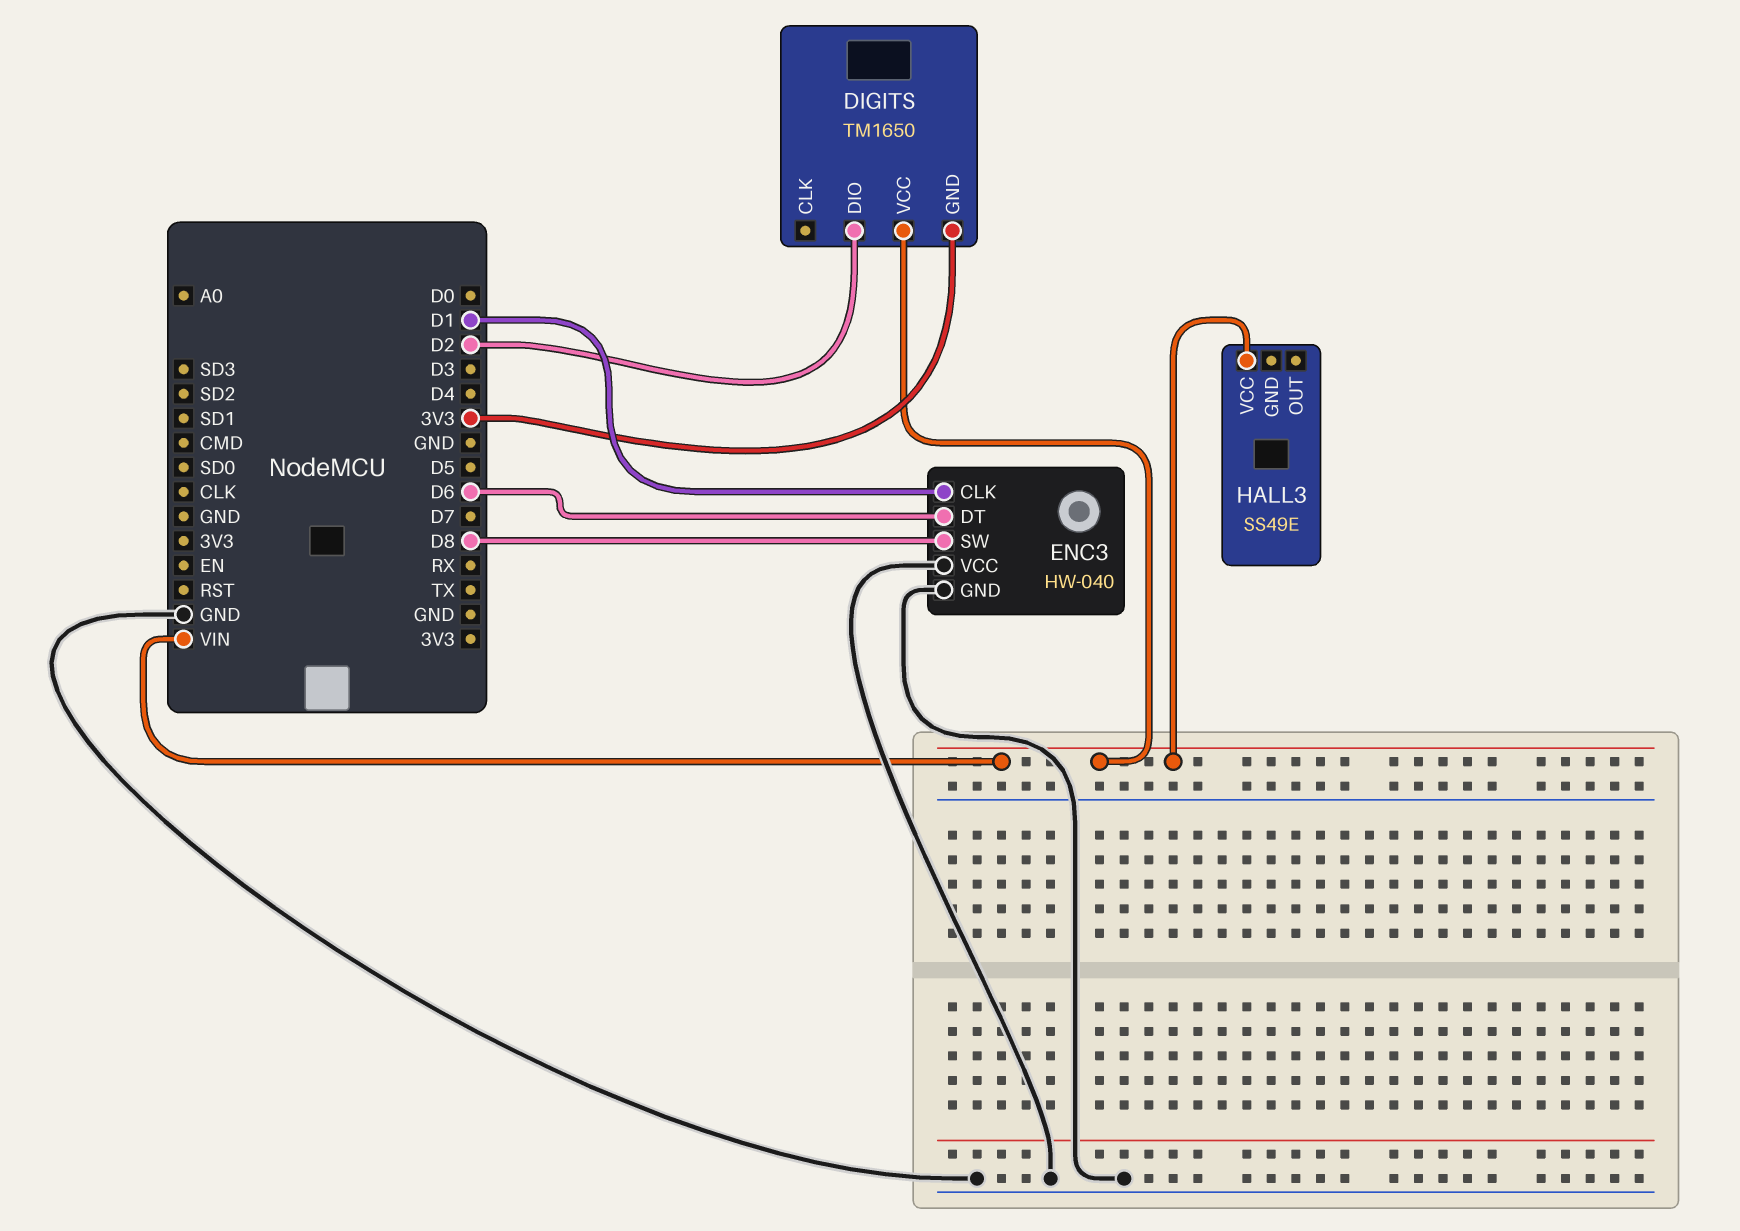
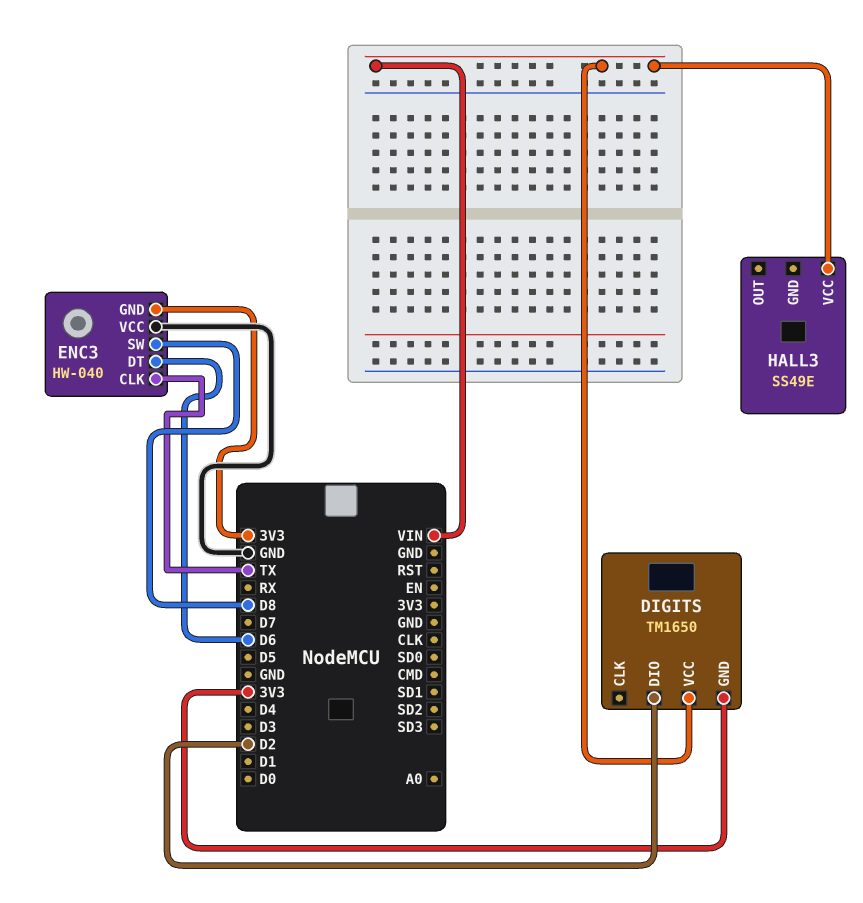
ENC3 pin CLK: D1 -> TX
ENC3 pin GND: GND -> 3V3

